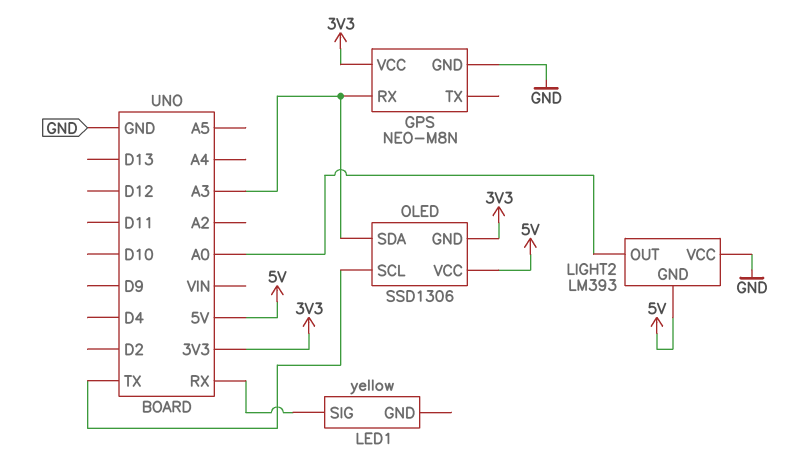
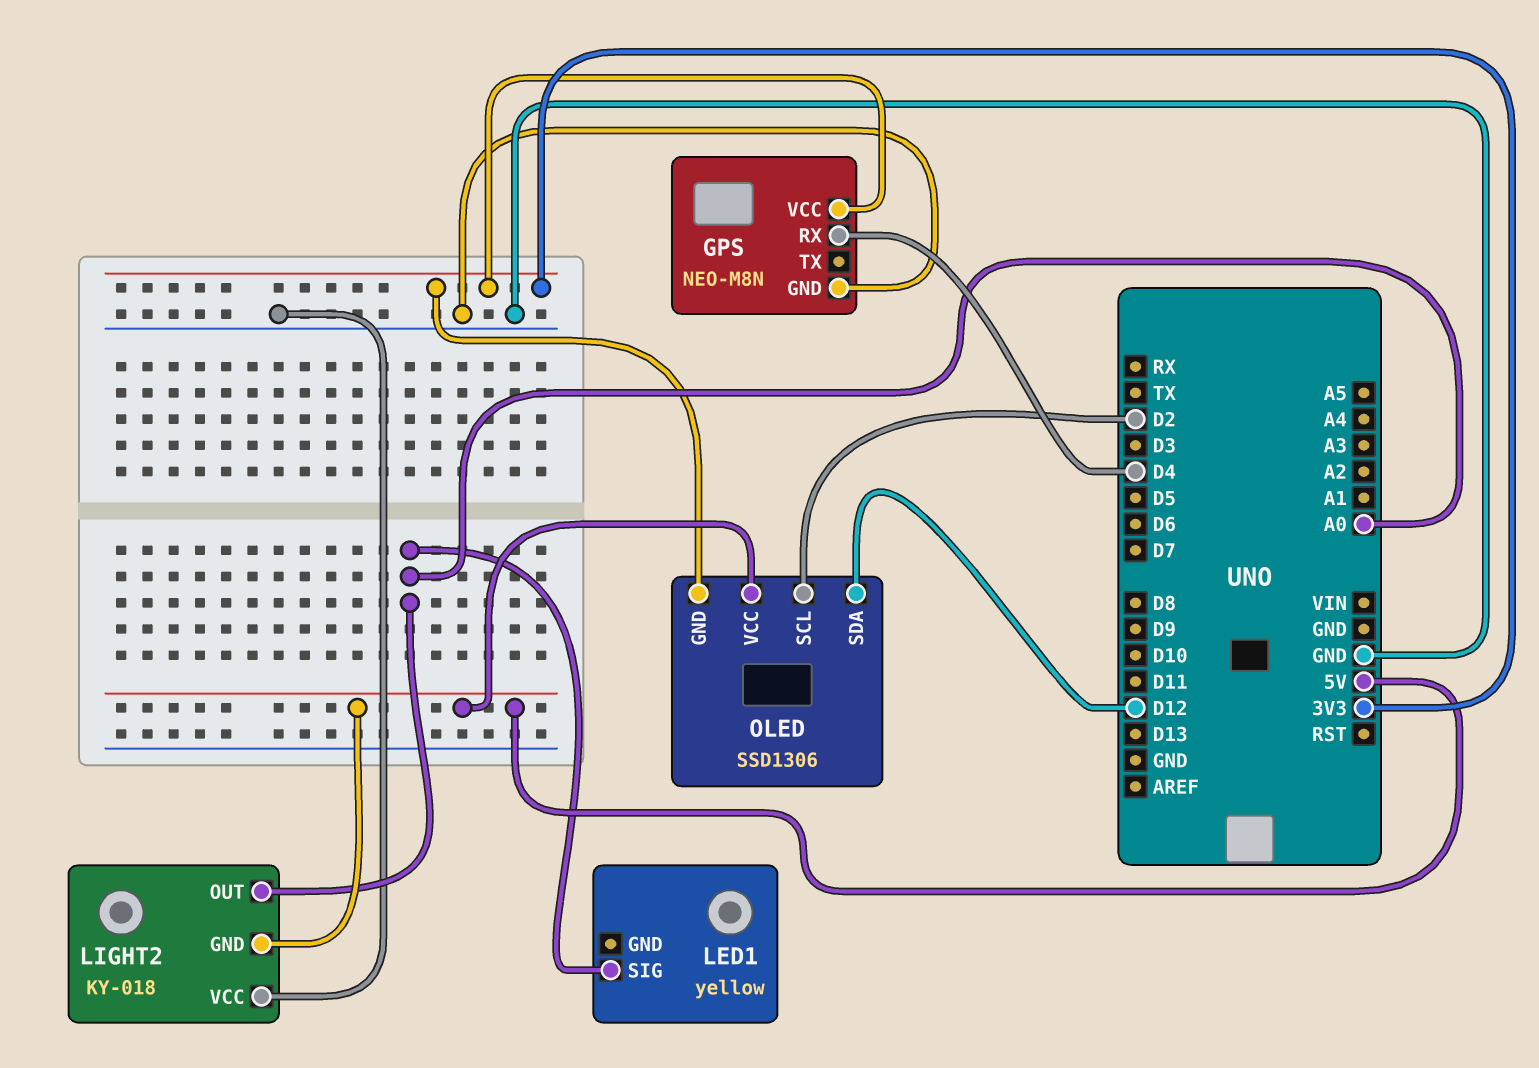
GPS pin RX: A3 -> D4
LED1 pin SIG: RX -> A0
LIGHT2: LM393 -> KY-018
OLED pin SCL: TX -> D2
OLED pin SDA: A3 -> D12

